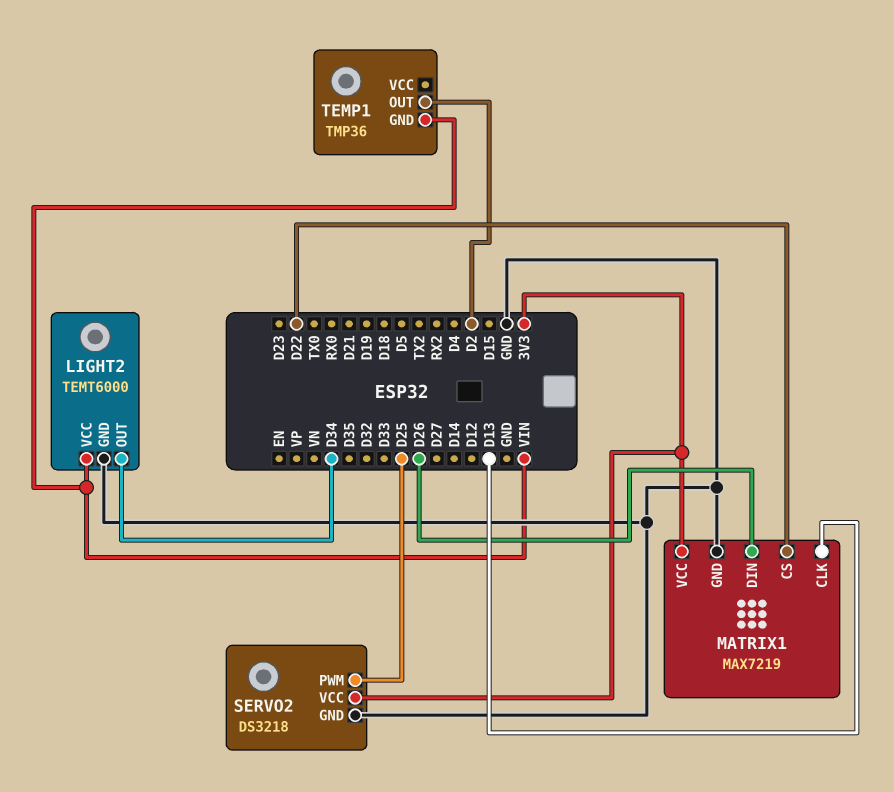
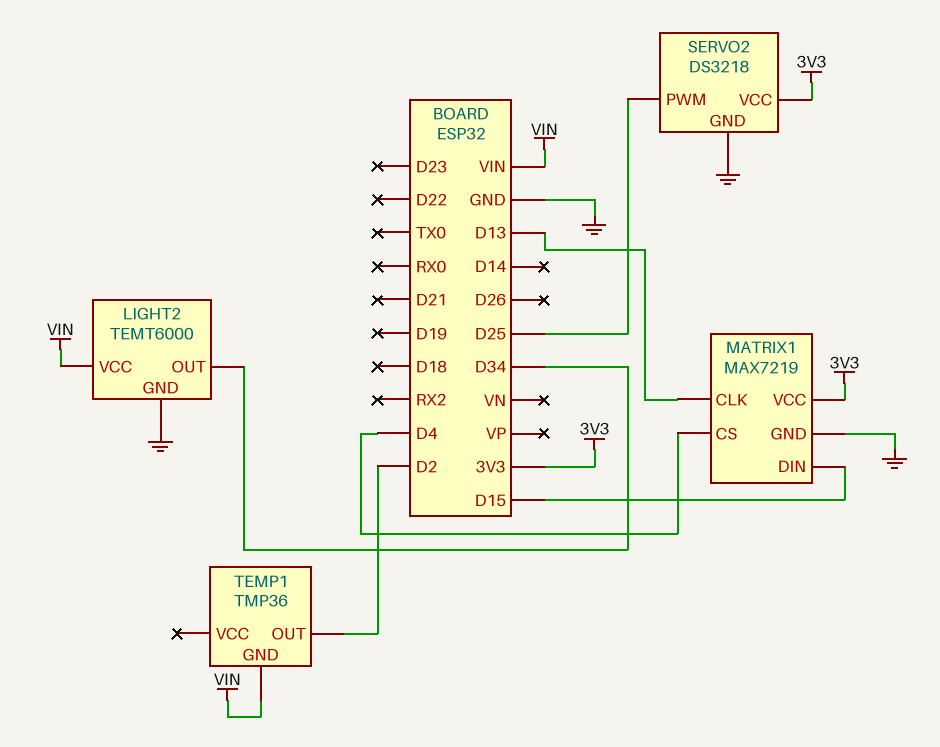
MATRIX1 pin CS: D22 -> D4
MATRIX1 pin DIN: D26 -> D15

